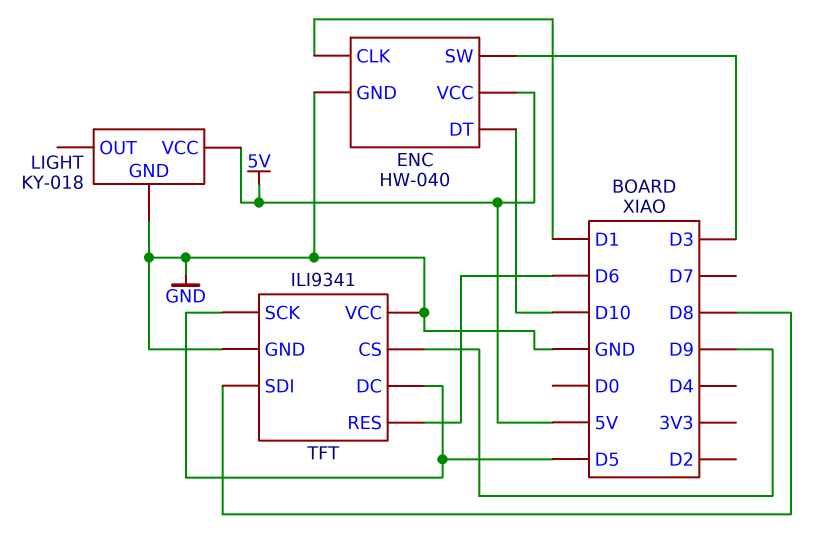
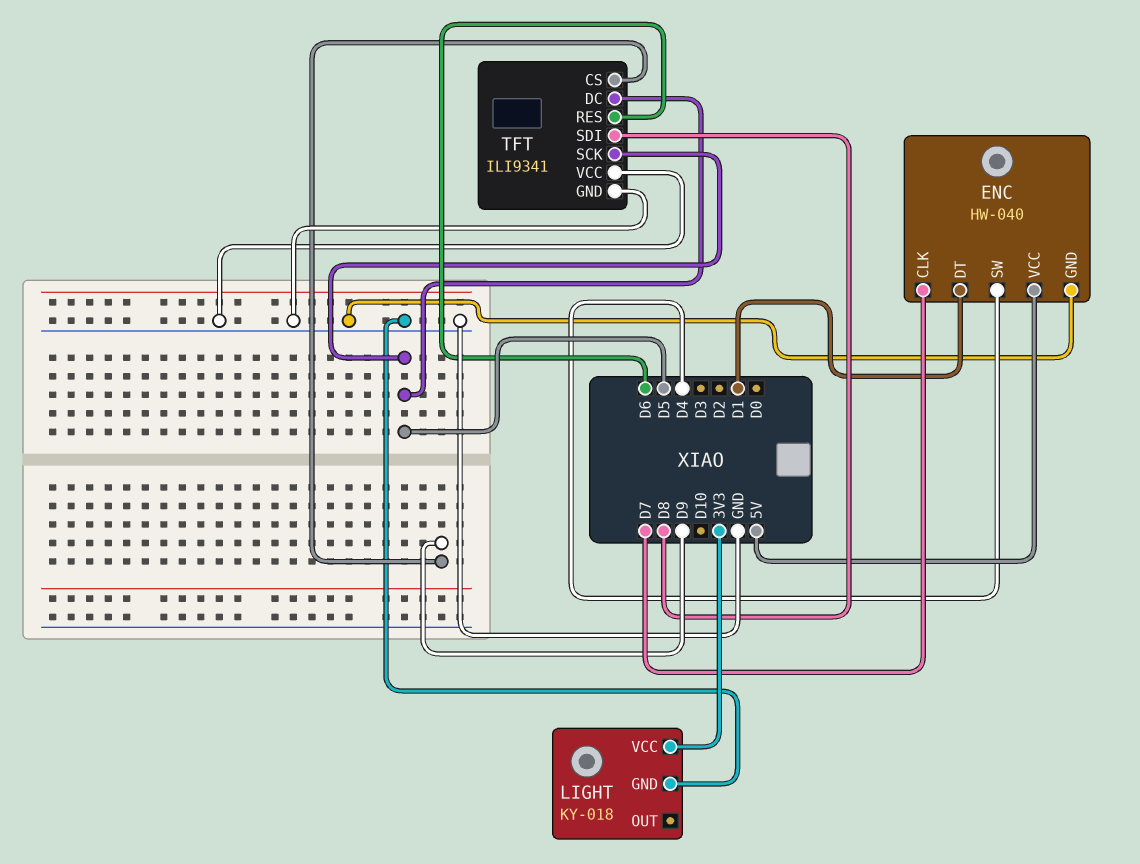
ENC pin CLK: D1 -> D7
ENC pin DT: D10 -> D1
ENC pin SW: D3 -> D4
LIGHT pin VCC: 5V -> 3V3

